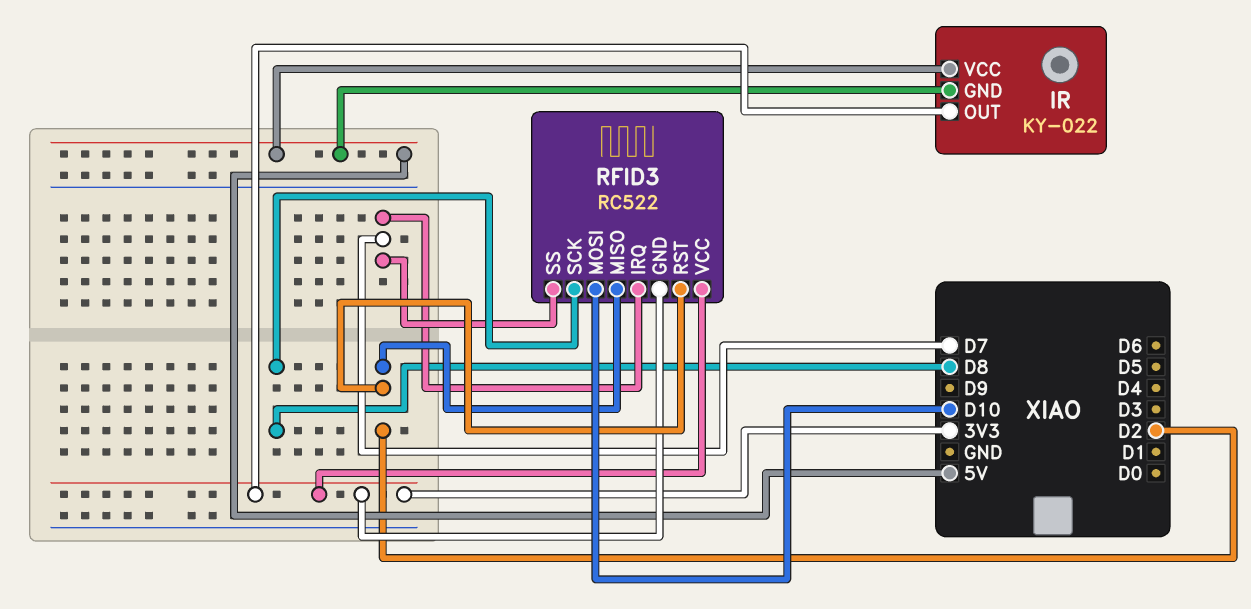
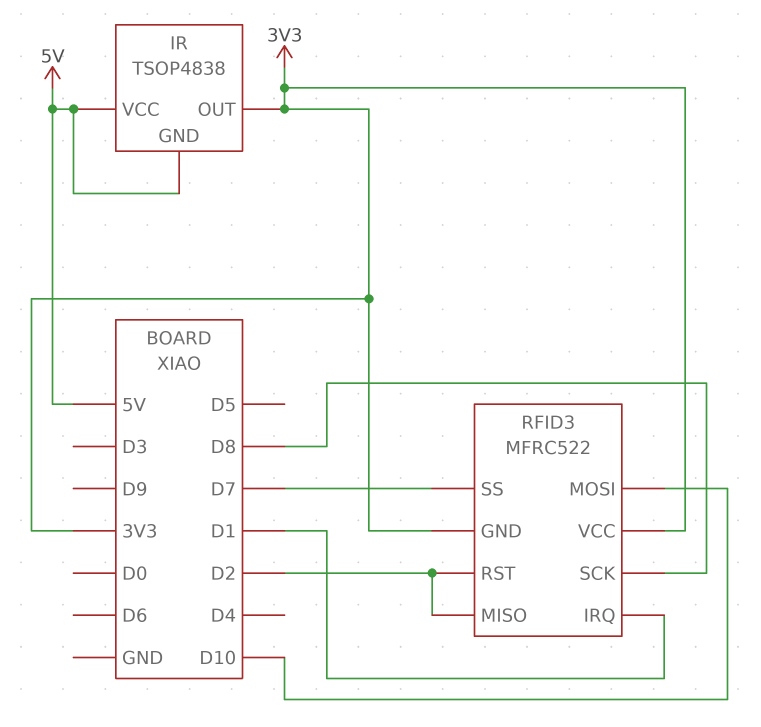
IR: KY-022 -> TSOP4838
RFID3: RC522 -> MFRC522
RFID3 pin IRQ: D7 -> D1

